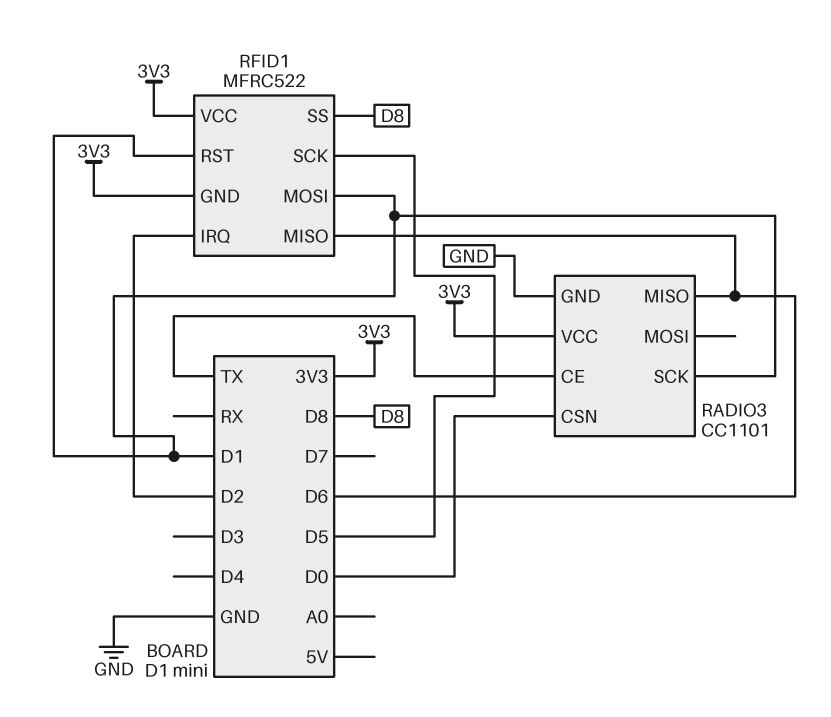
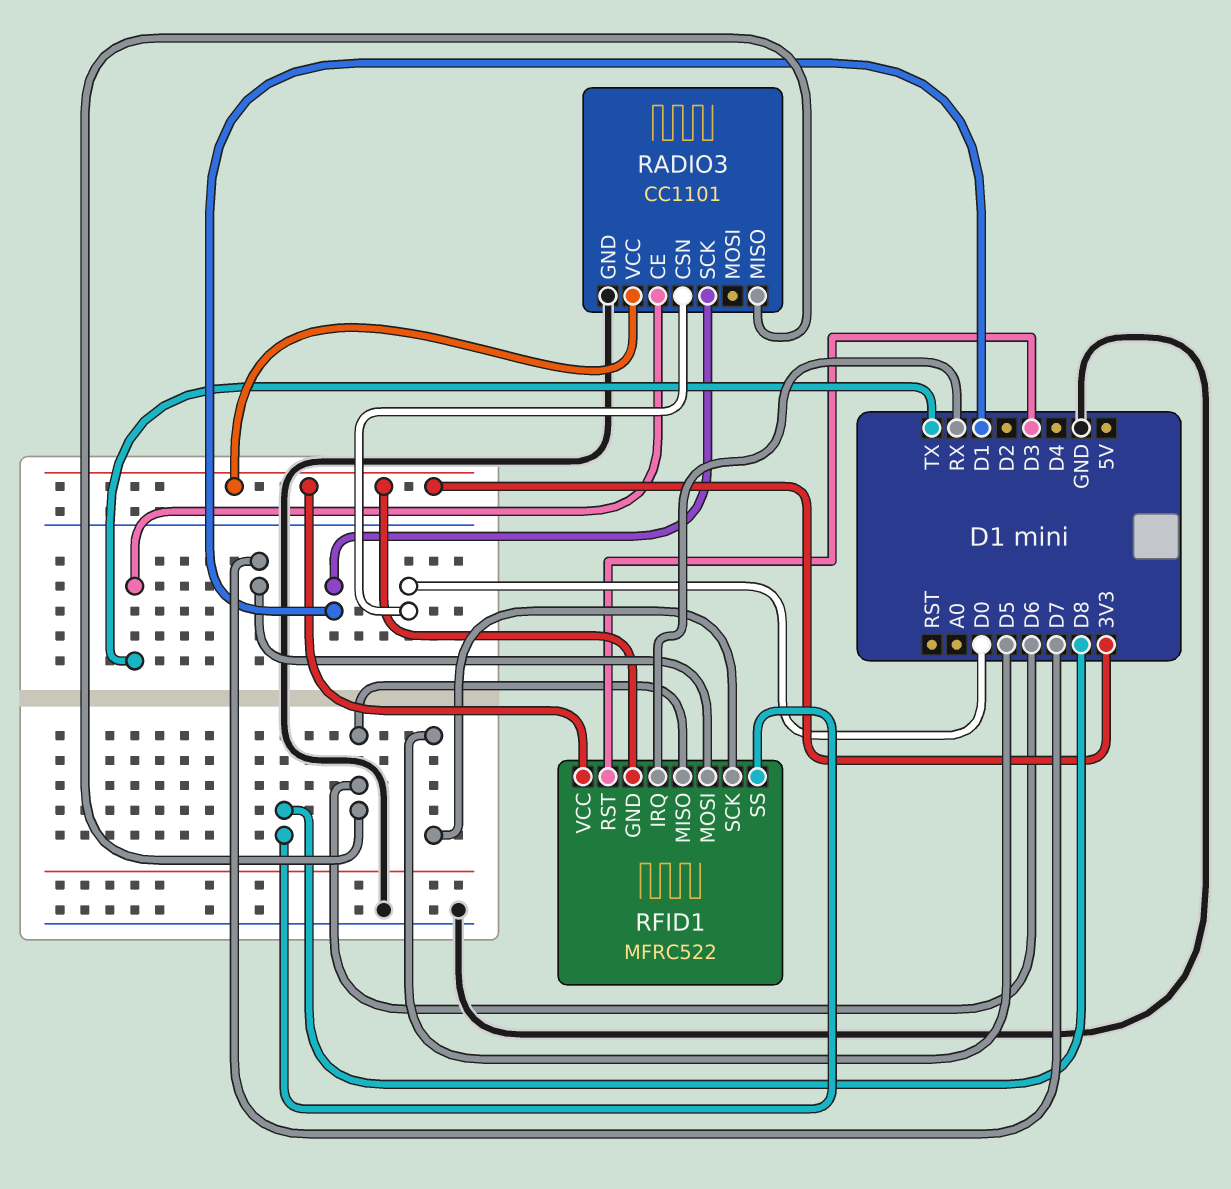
RFID1 pin IRQ: D2 -> RX
RFID1 pin MOSI: D1 -> D7
RFID1 pin RST: D1 -> D3

